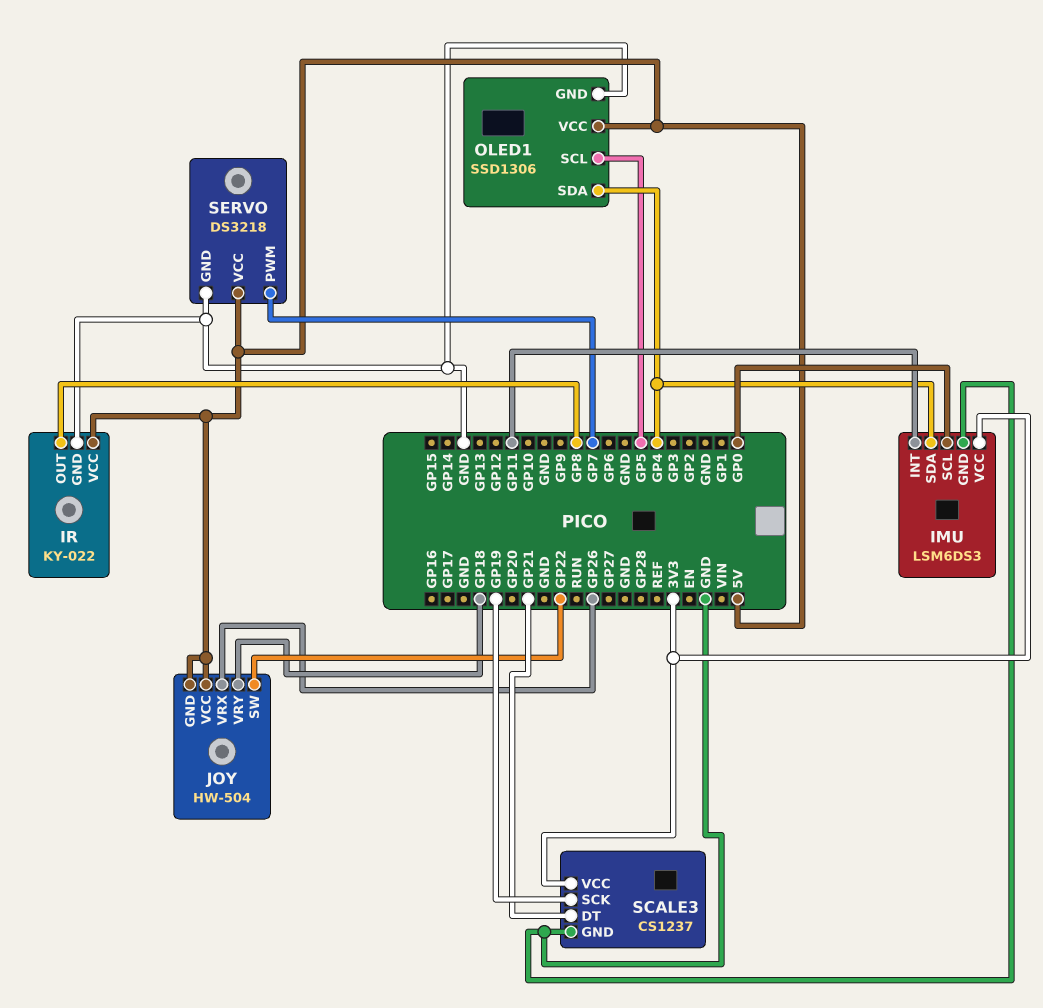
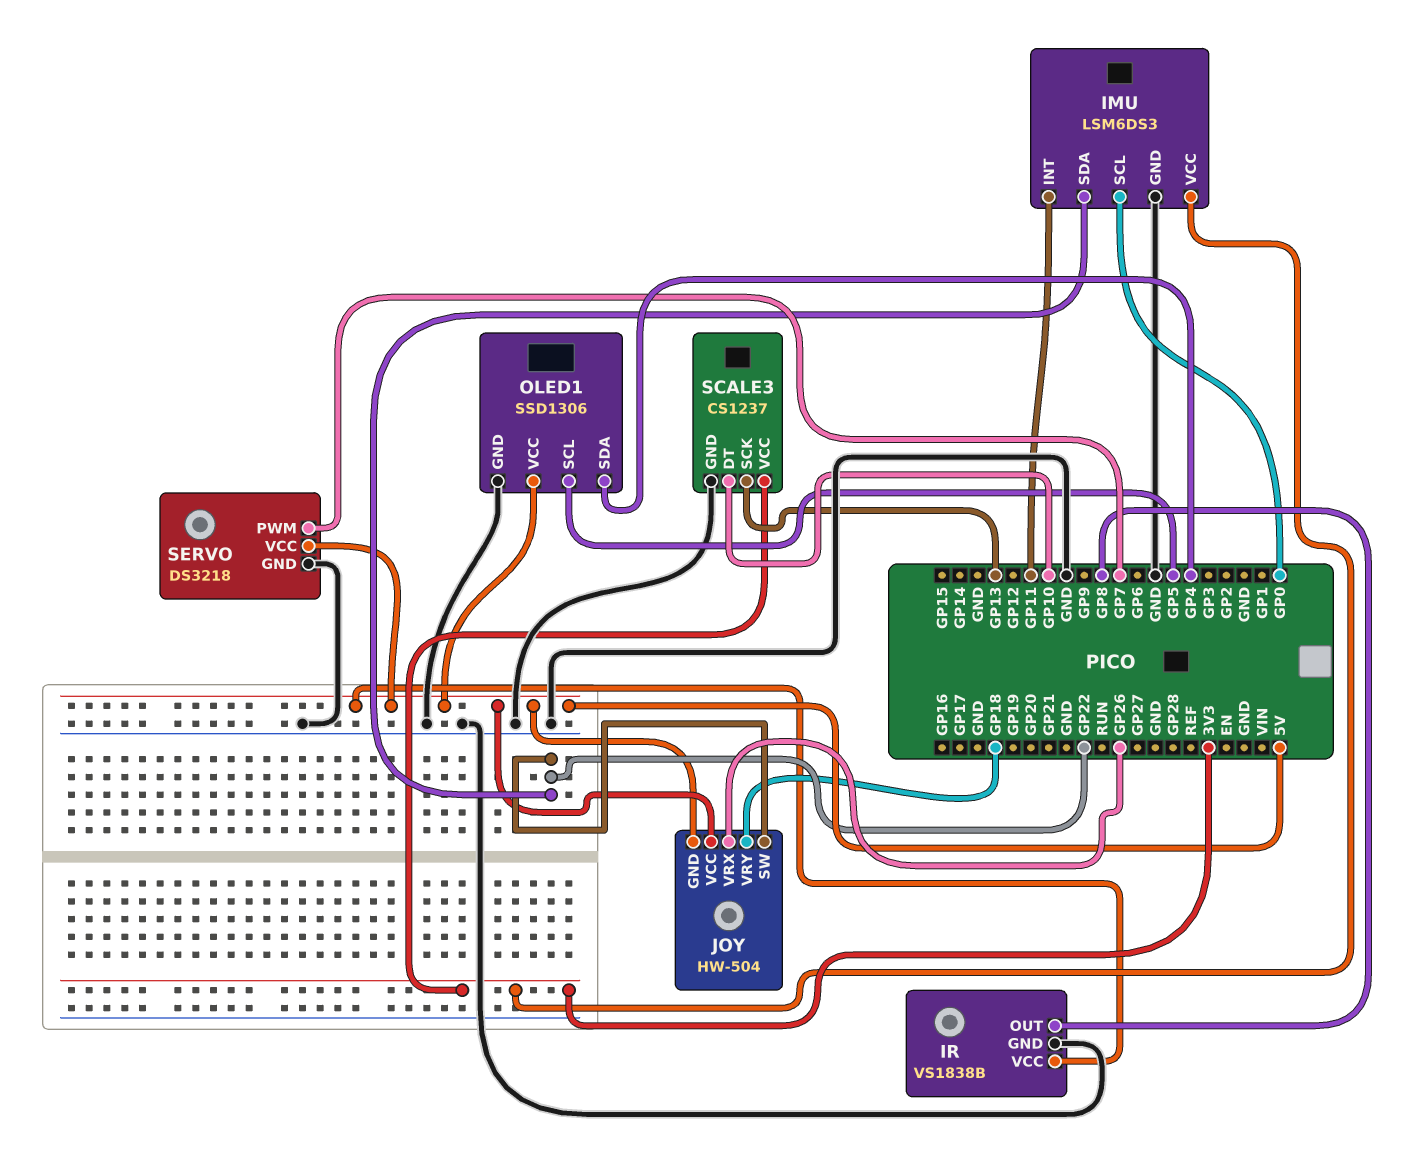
IMU pin SDA: GP4 -> GP22
IR: KY-022 -> VS1838B
SCALE3 pin DT: GP21 -> GP10
SCALE3 pin SCK: GP19 -> GP13

